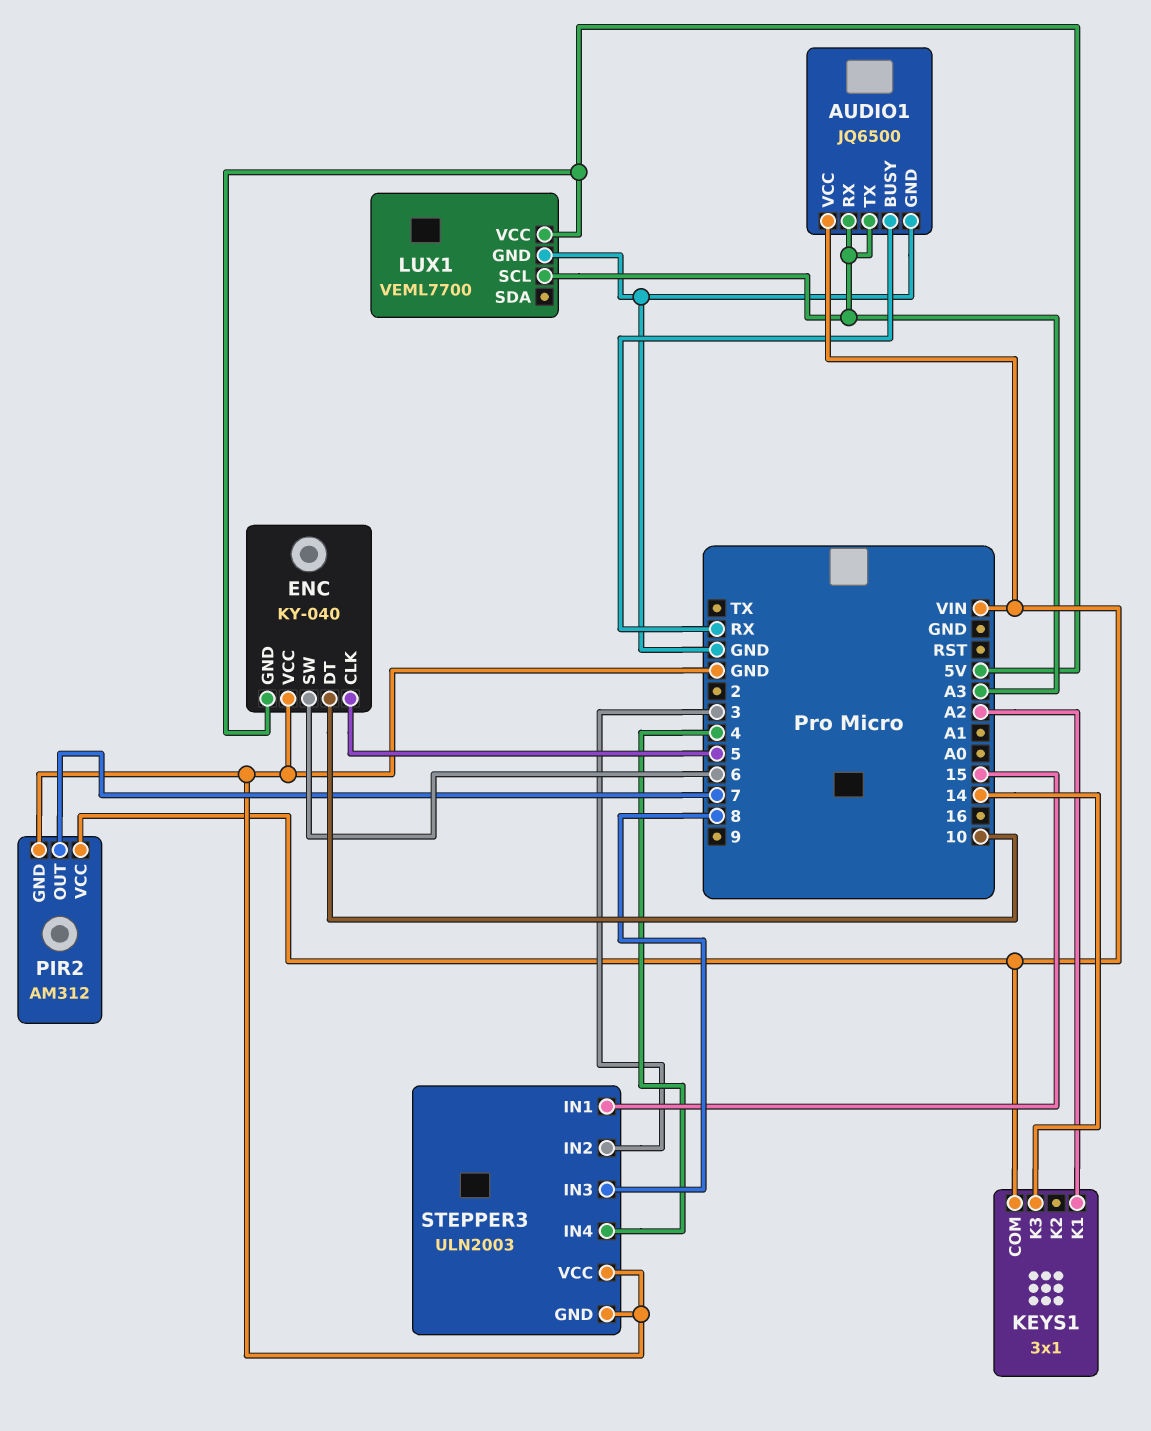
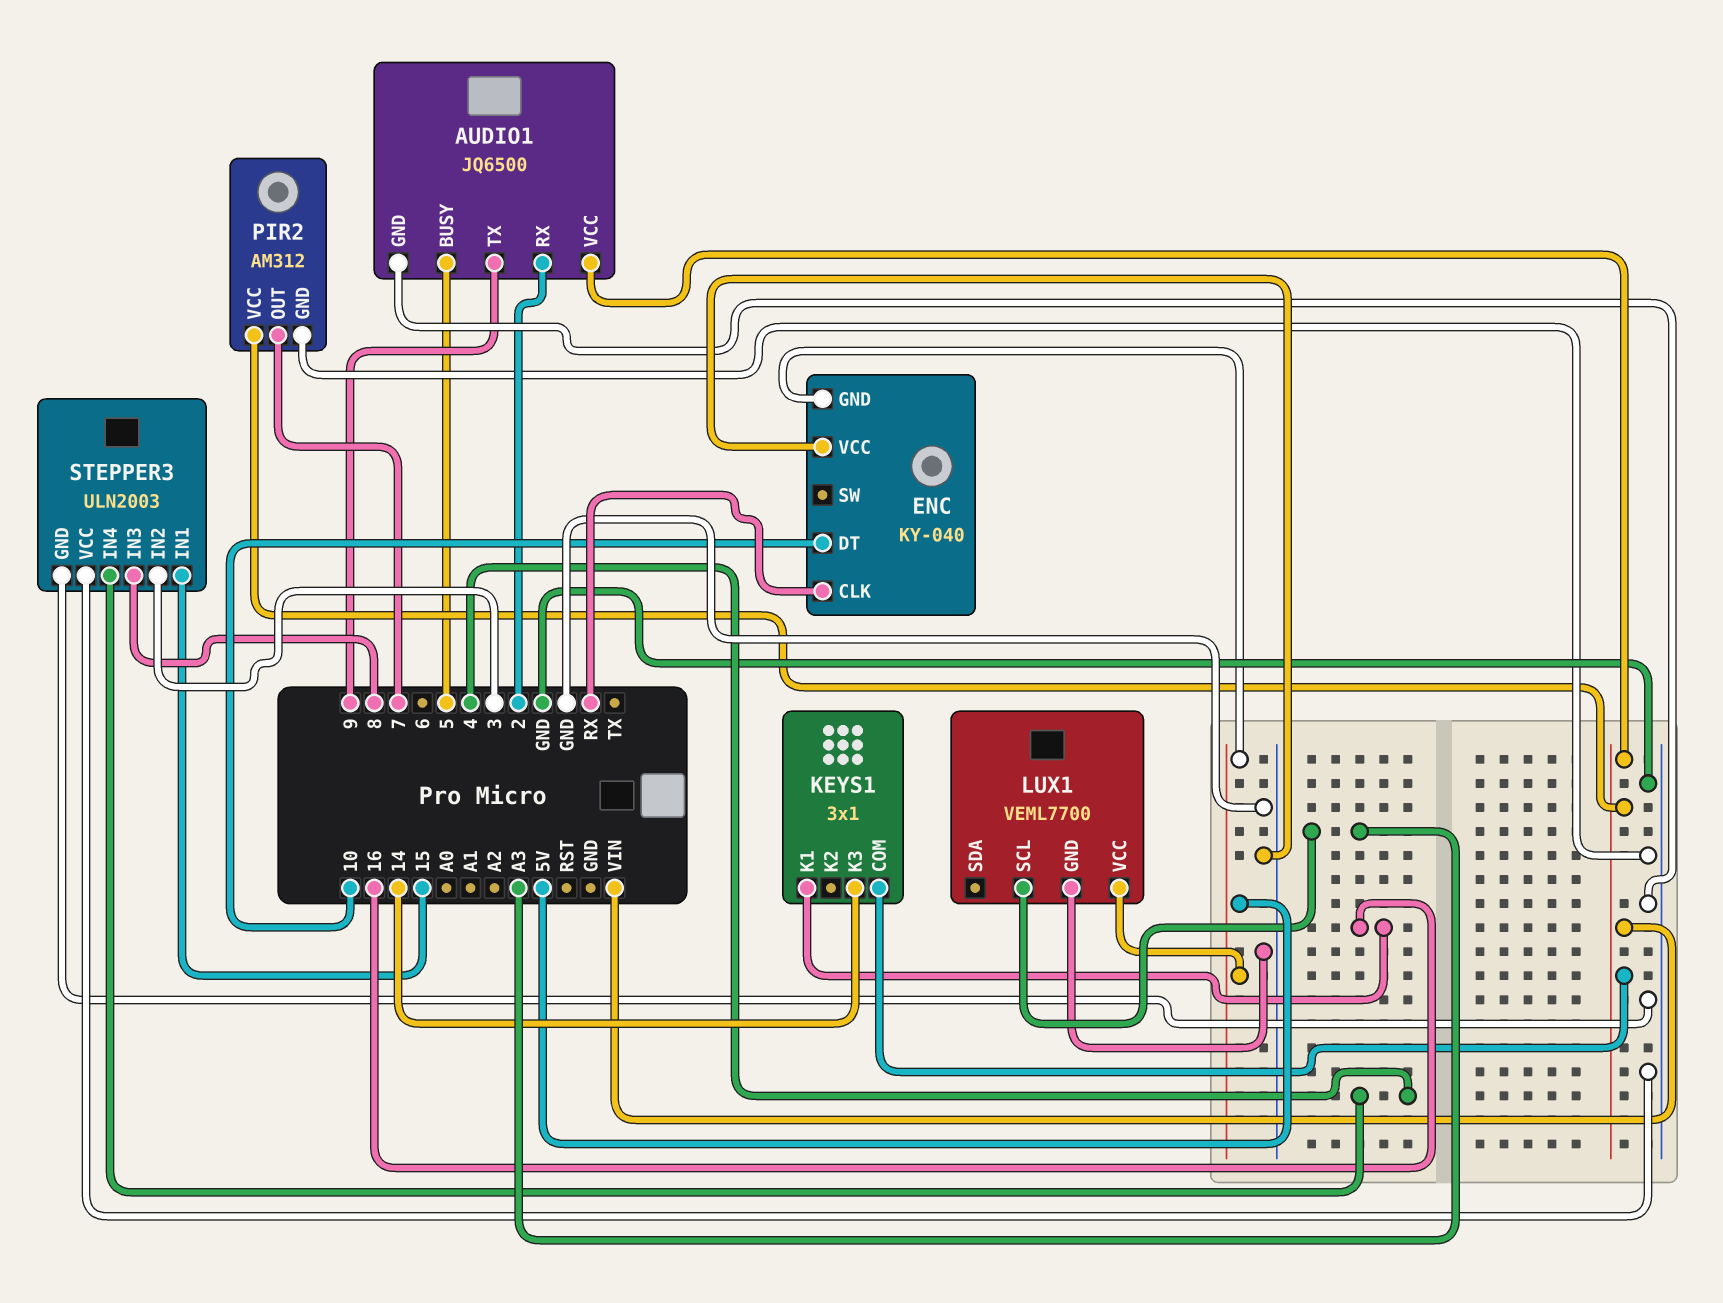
AUDIO1 pin BUSY: RX -> 5
AUDIO1 pin RX: A3 -> 2
AUDIO1 pin TX: A3 -> 9
ENC pin CLK: 5 -> RX
ENC pin SW: 6 -> none
KEYS1 pin K1: A2 -> 16

